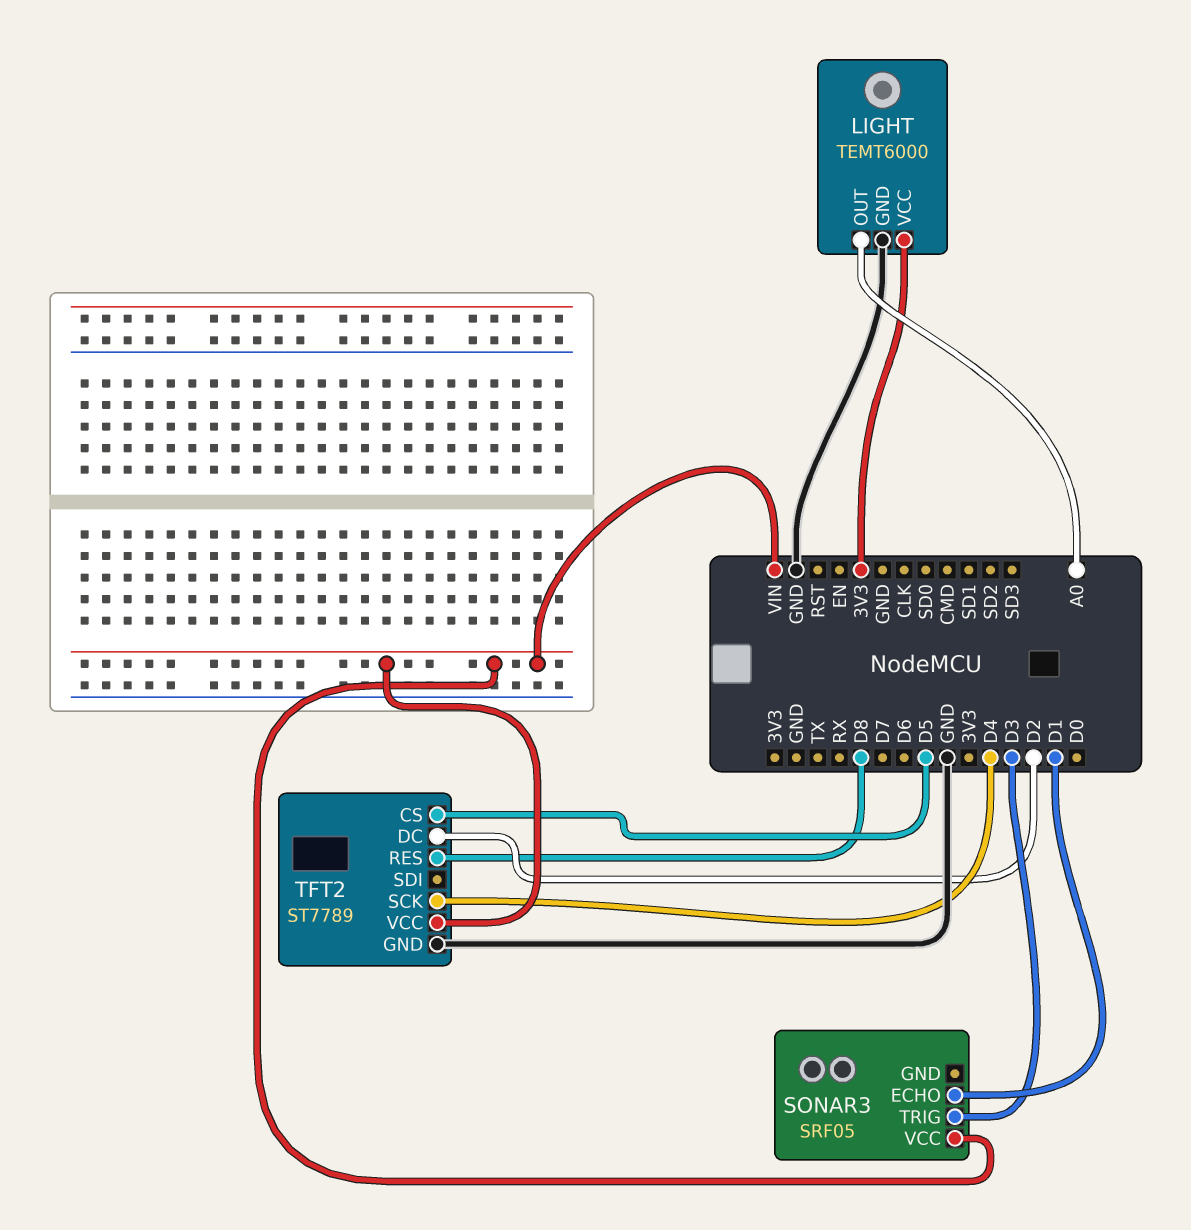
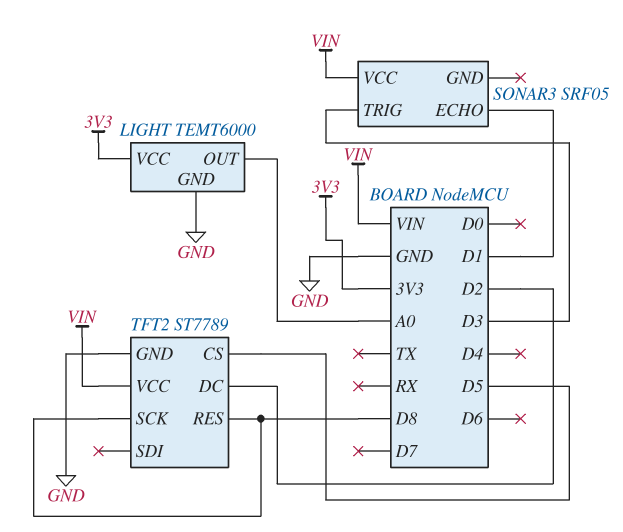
TFT2 pin SCK: D4 -> D8

